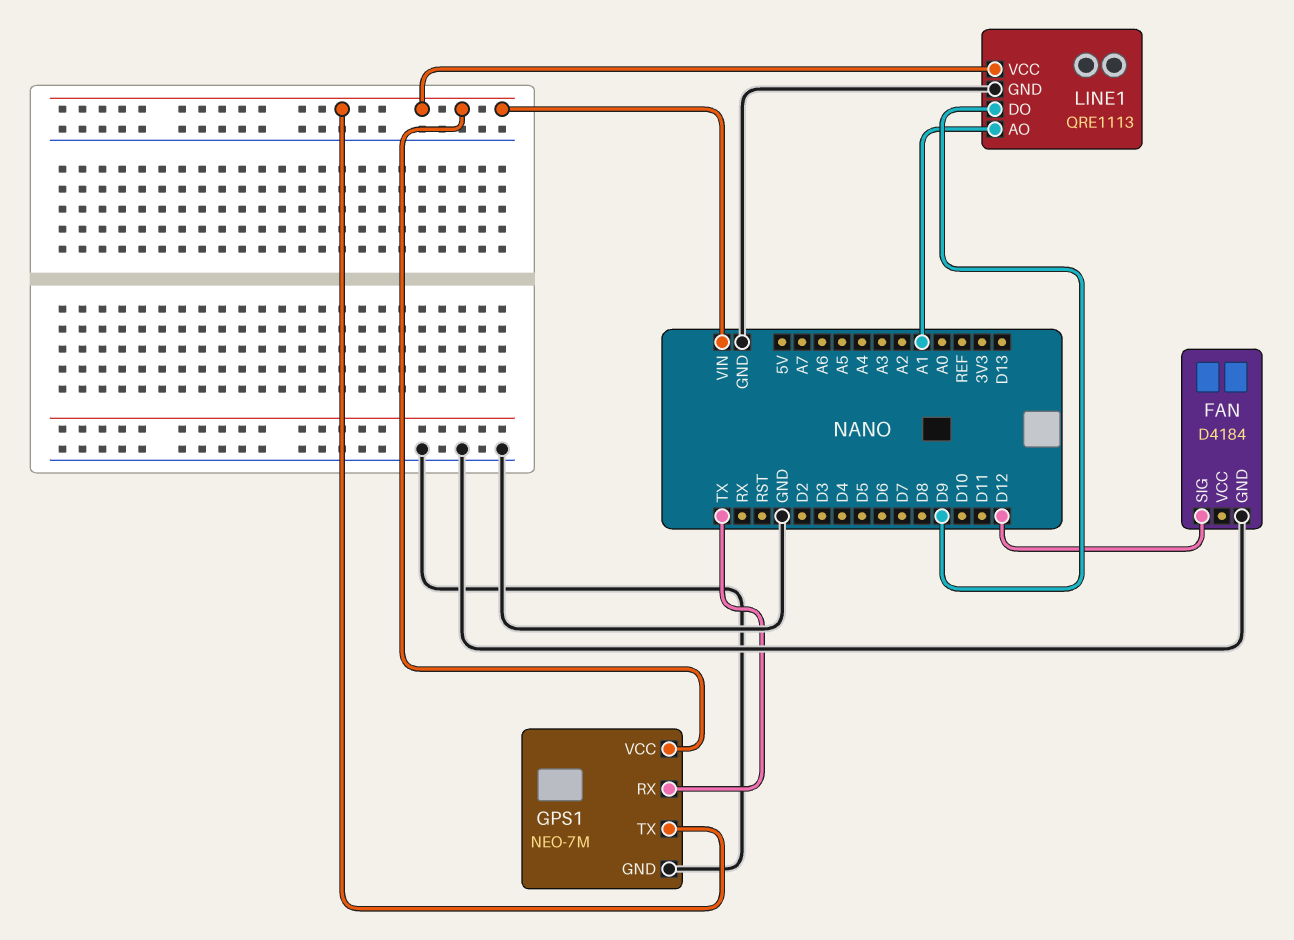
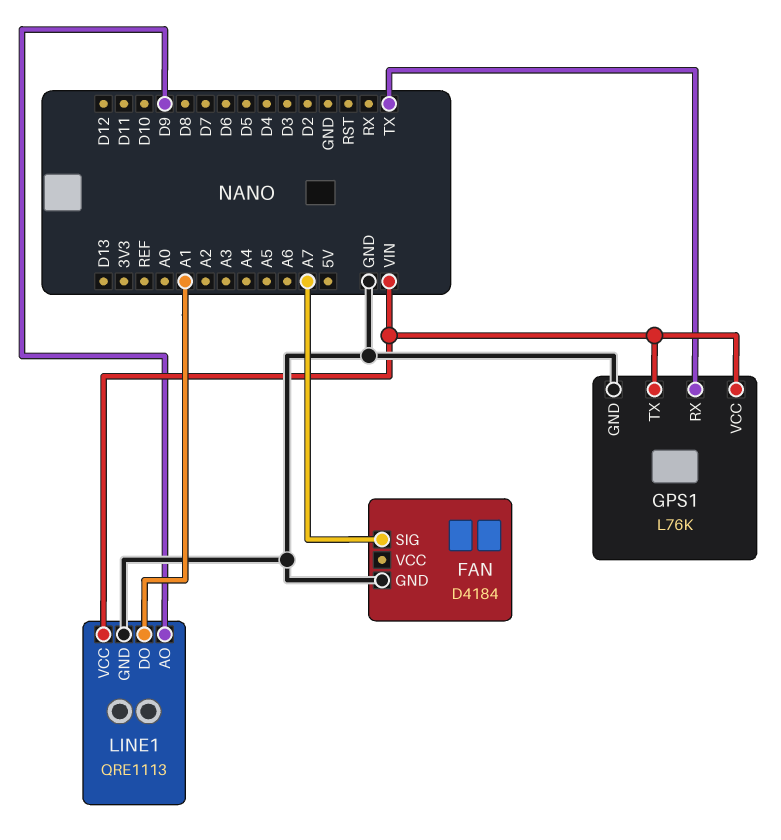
FAN pin SIG: D12 -> A7
GPS1: NEO-7M -> L76K
LINE1 pin AO: A1 -> D9
LINE1 pin DO: D9 -> A1

